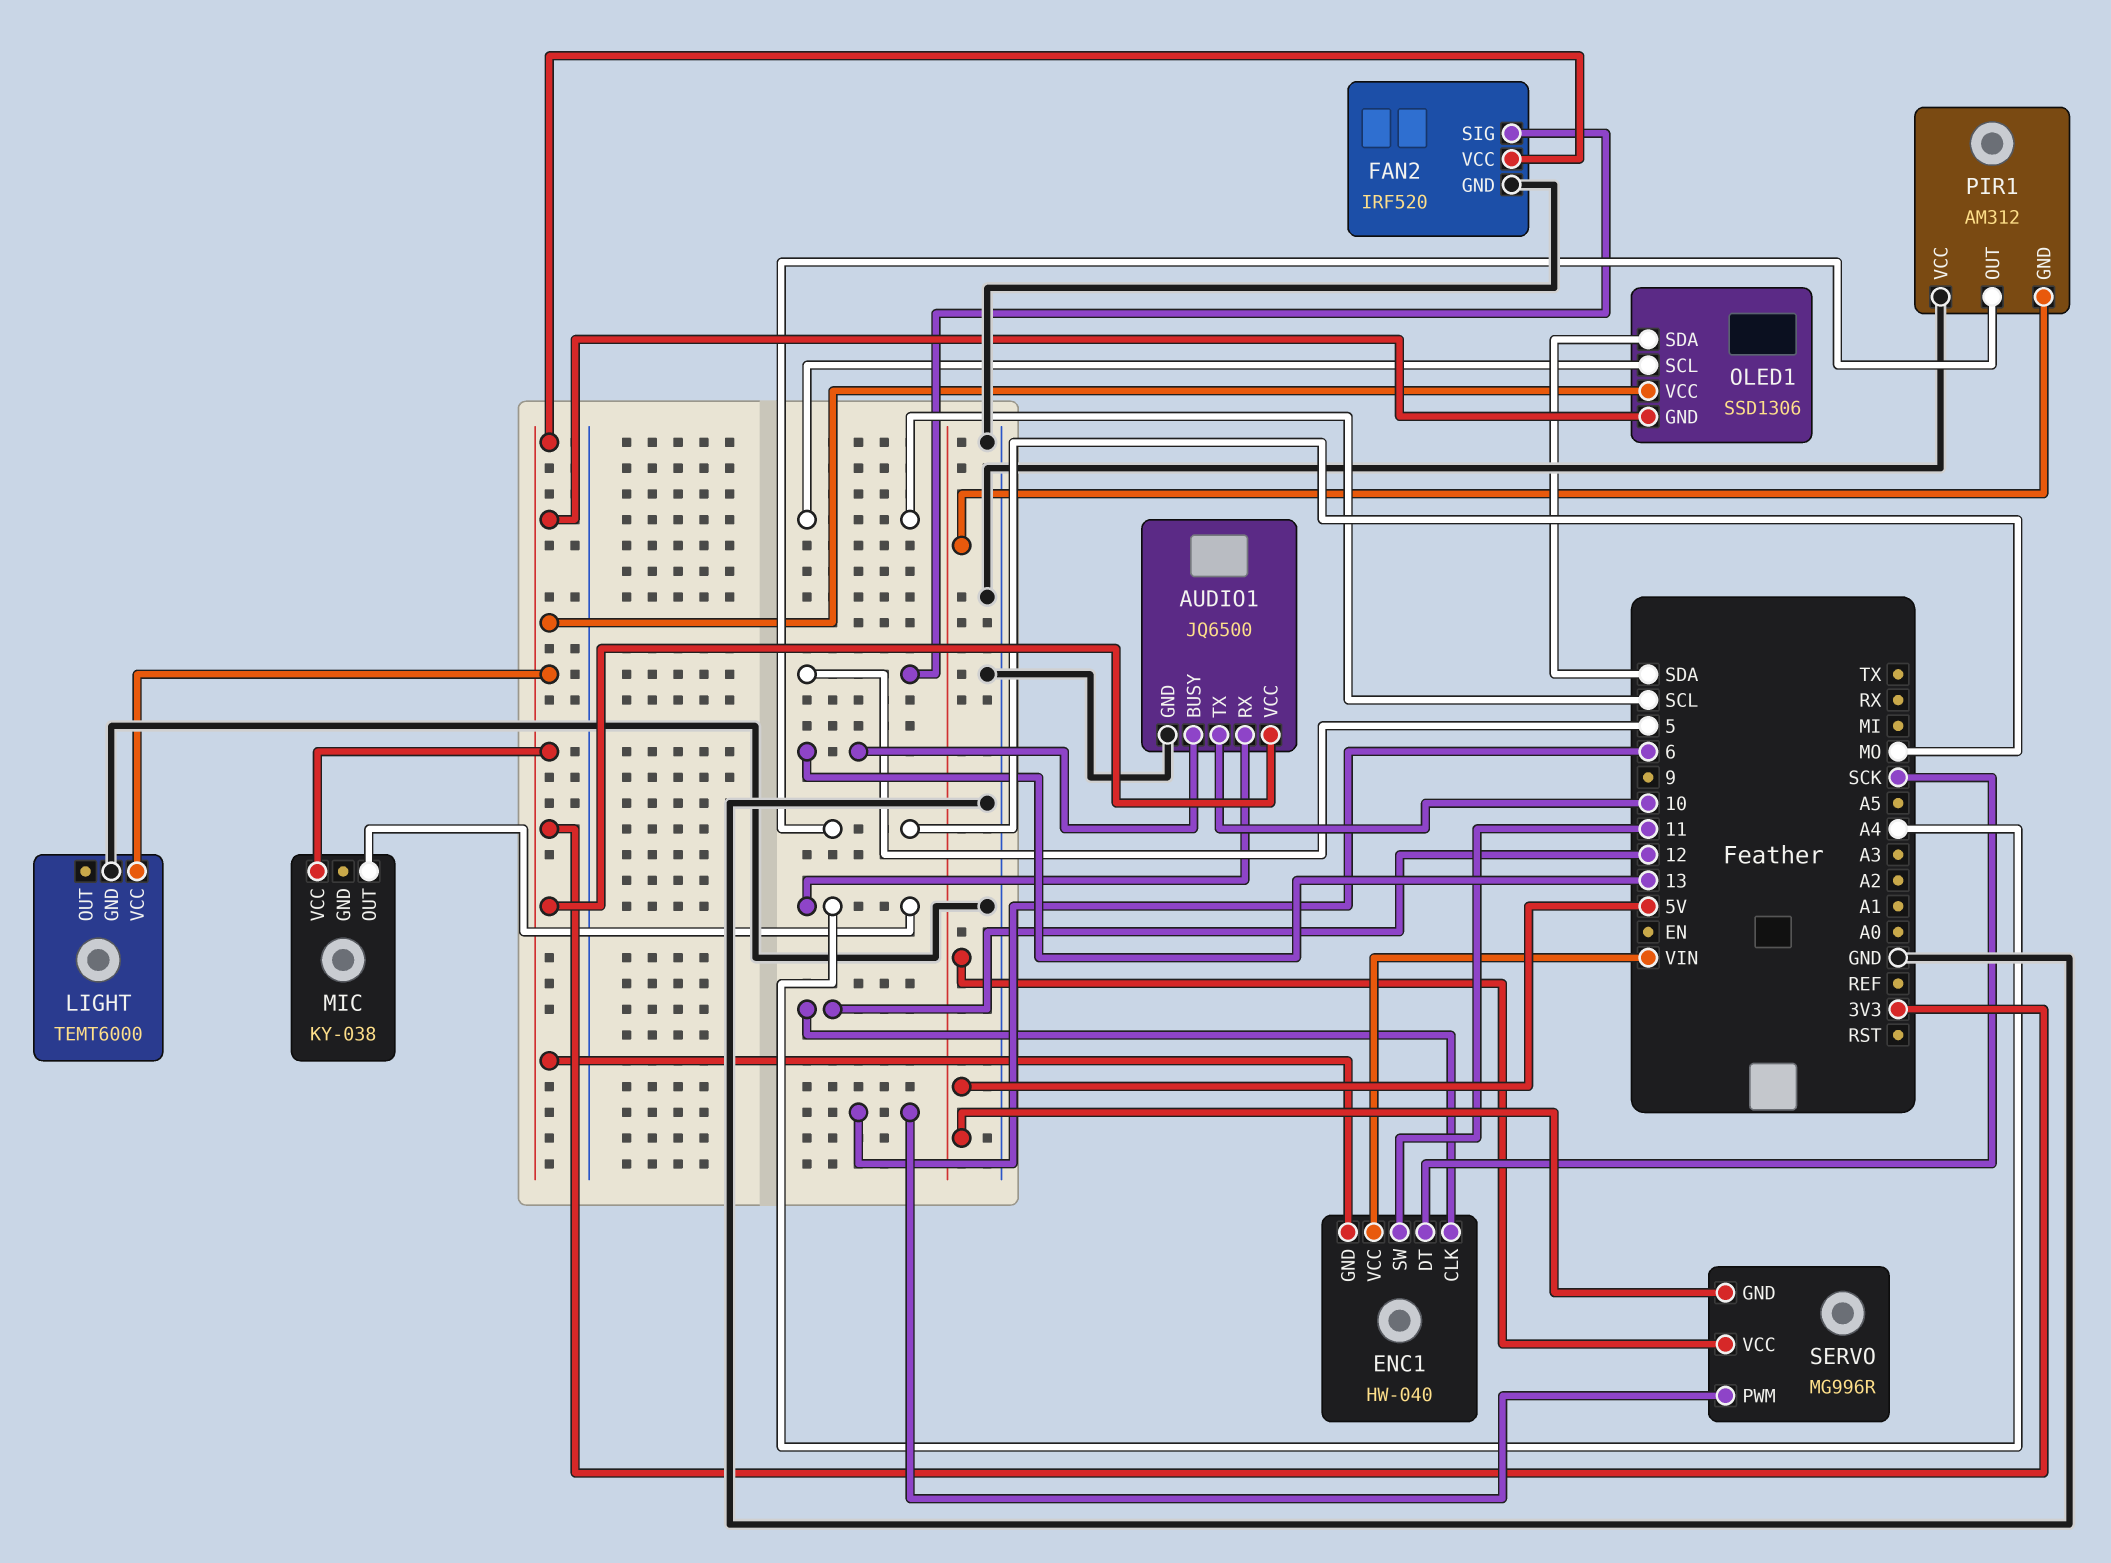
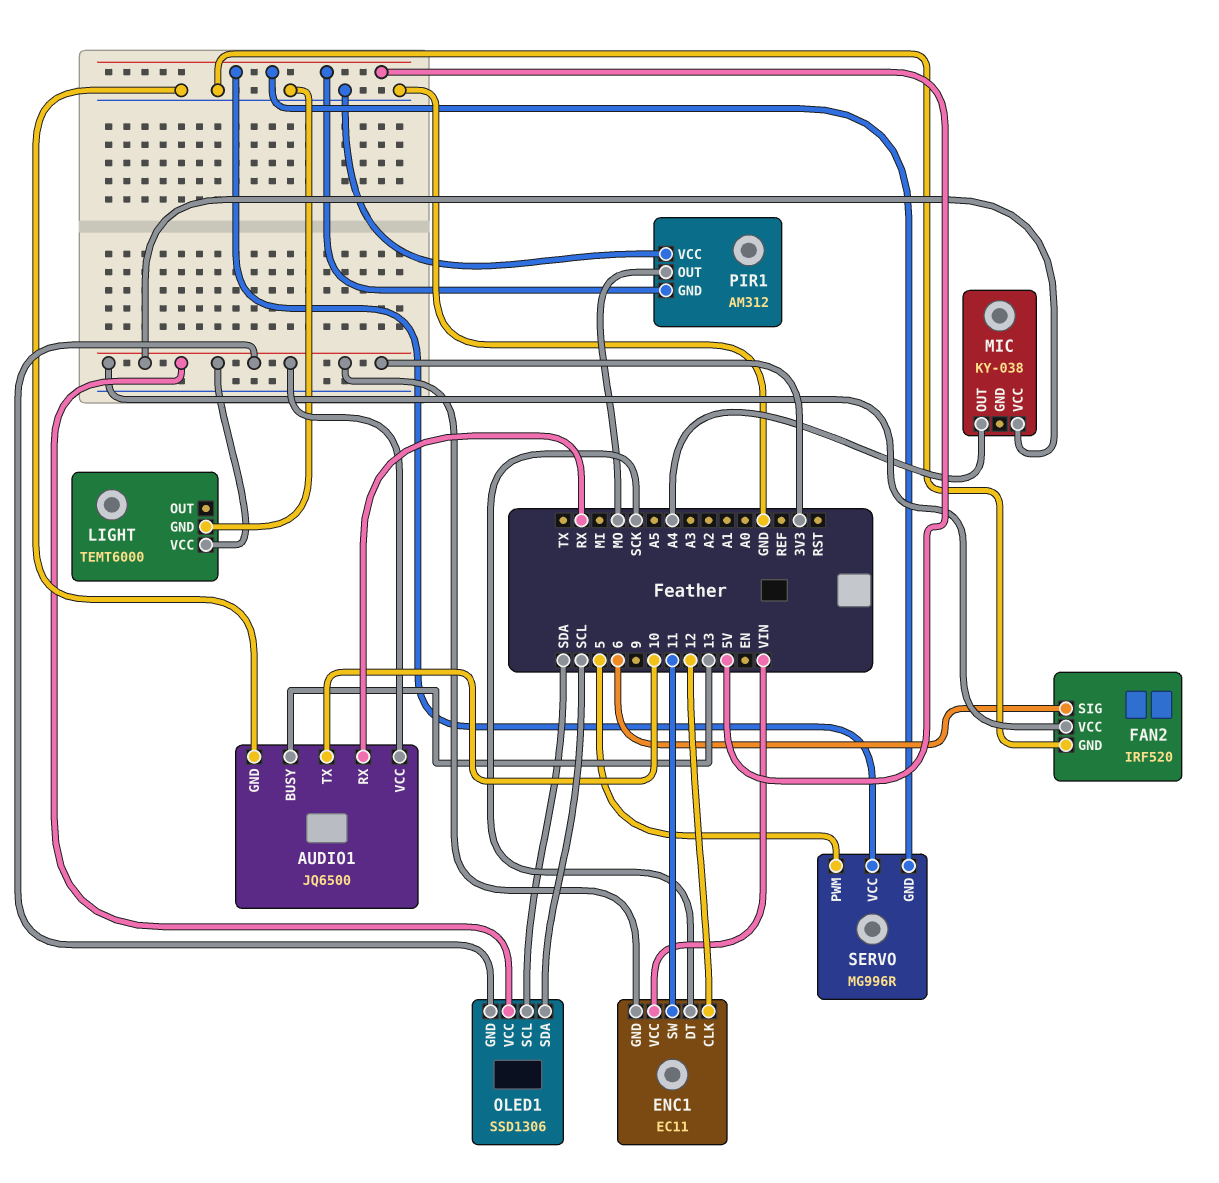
AUDIO1 pin RX: A4 -> RX
ENC1: HW-040 -> EC11
FAN2 pin SIG: 5 -> 6
OLED1 pin SCL: SCL -> SDA
OLED1 pin SDA: SDA -> SCL
SERVO pin PWM: 6 -> 5

